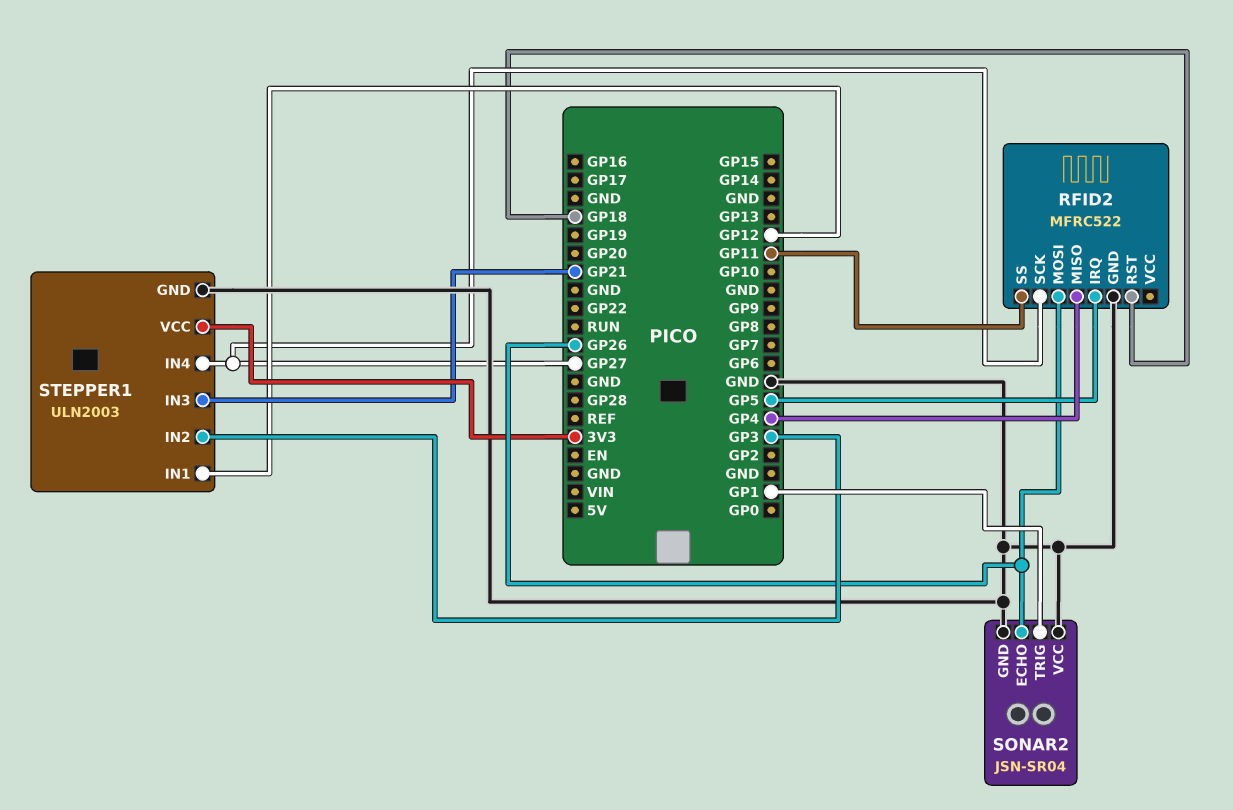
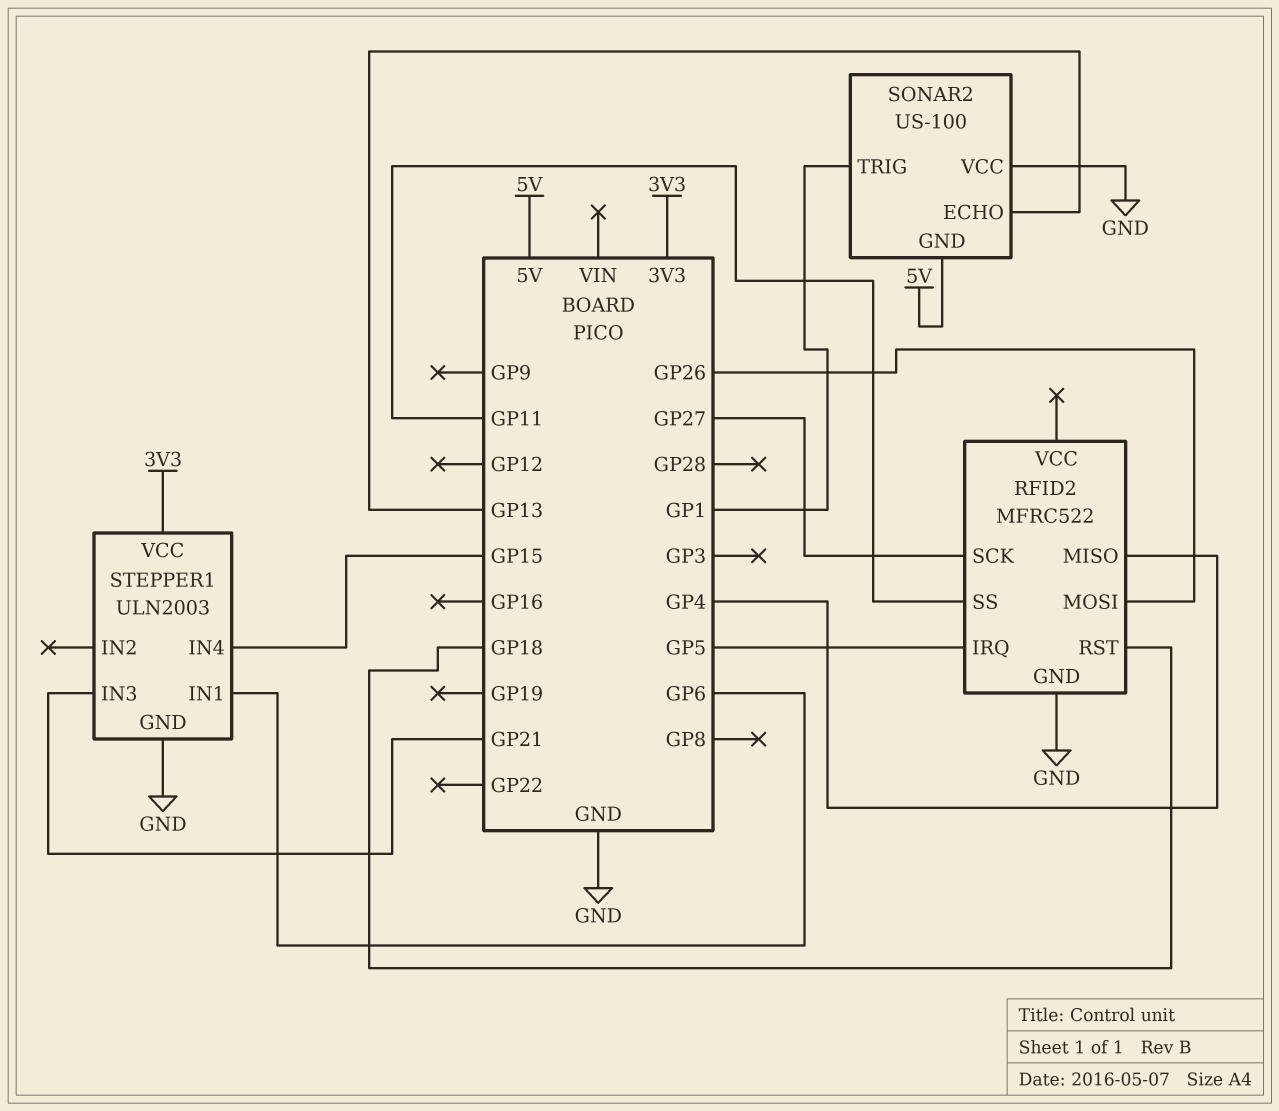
SONAR2: JSN-SR04 -> US-100
SONAR2 pin ECHO: GP26 -> GP13
SONAR2 pin GND: GND -> 5V
STEPPER1 pin IN1: GP12 -> GP6
STEPPER1 pin IN2: GP3 -> none
STEPPER1 pin IN4: GP27 -> GP15

